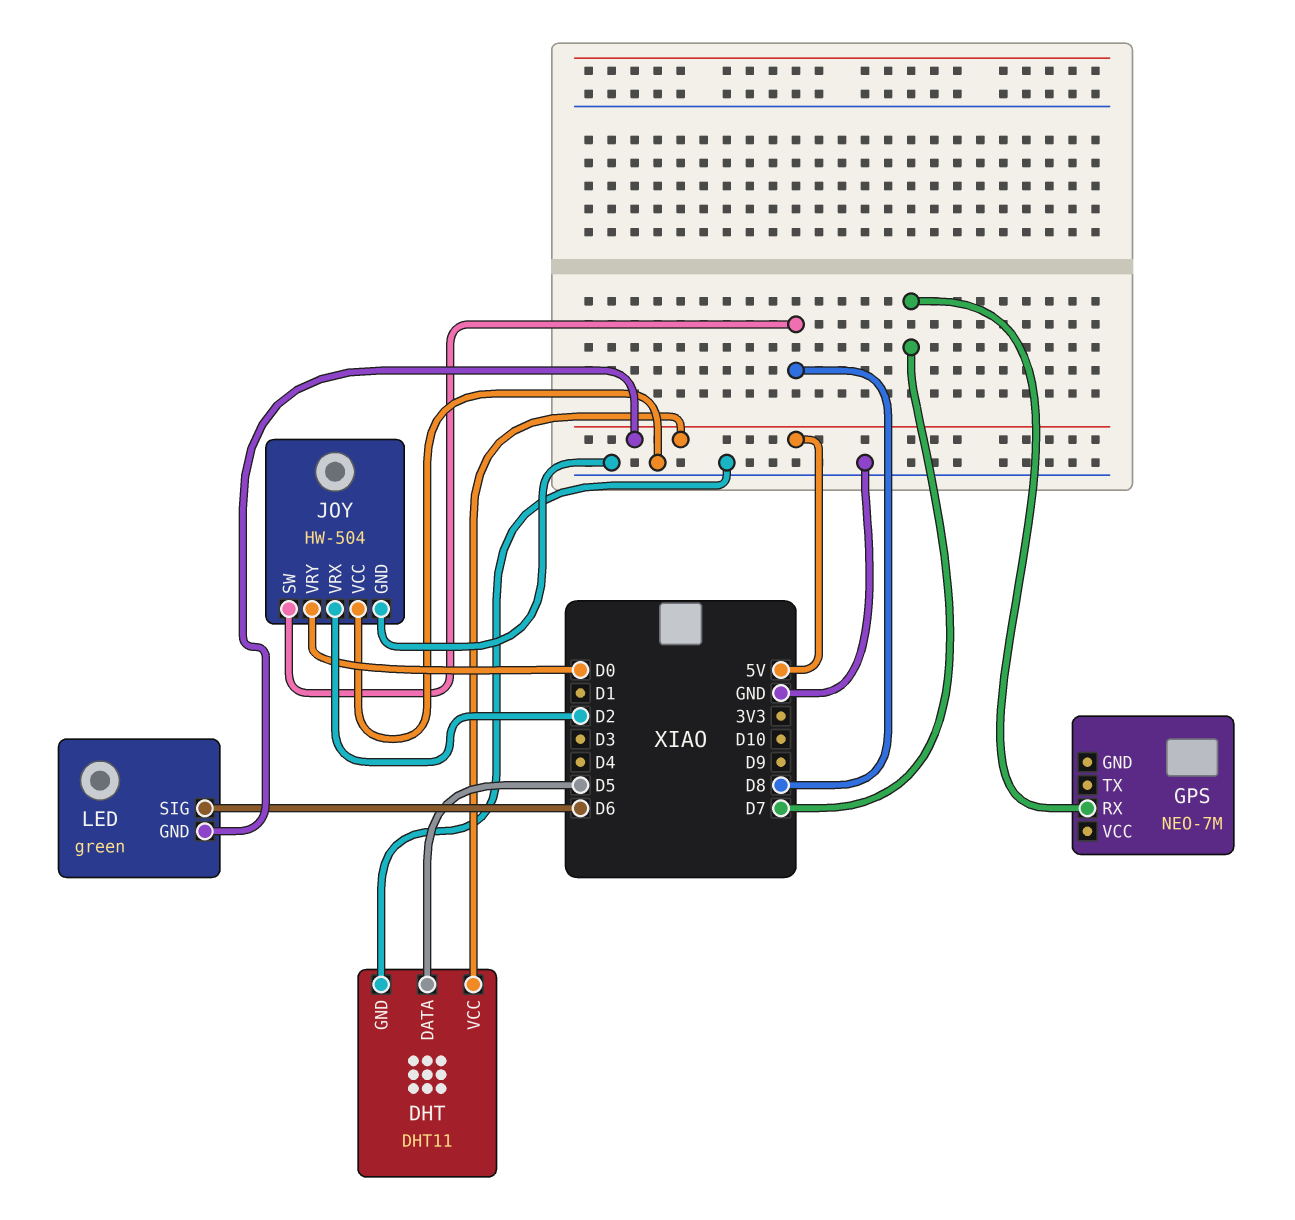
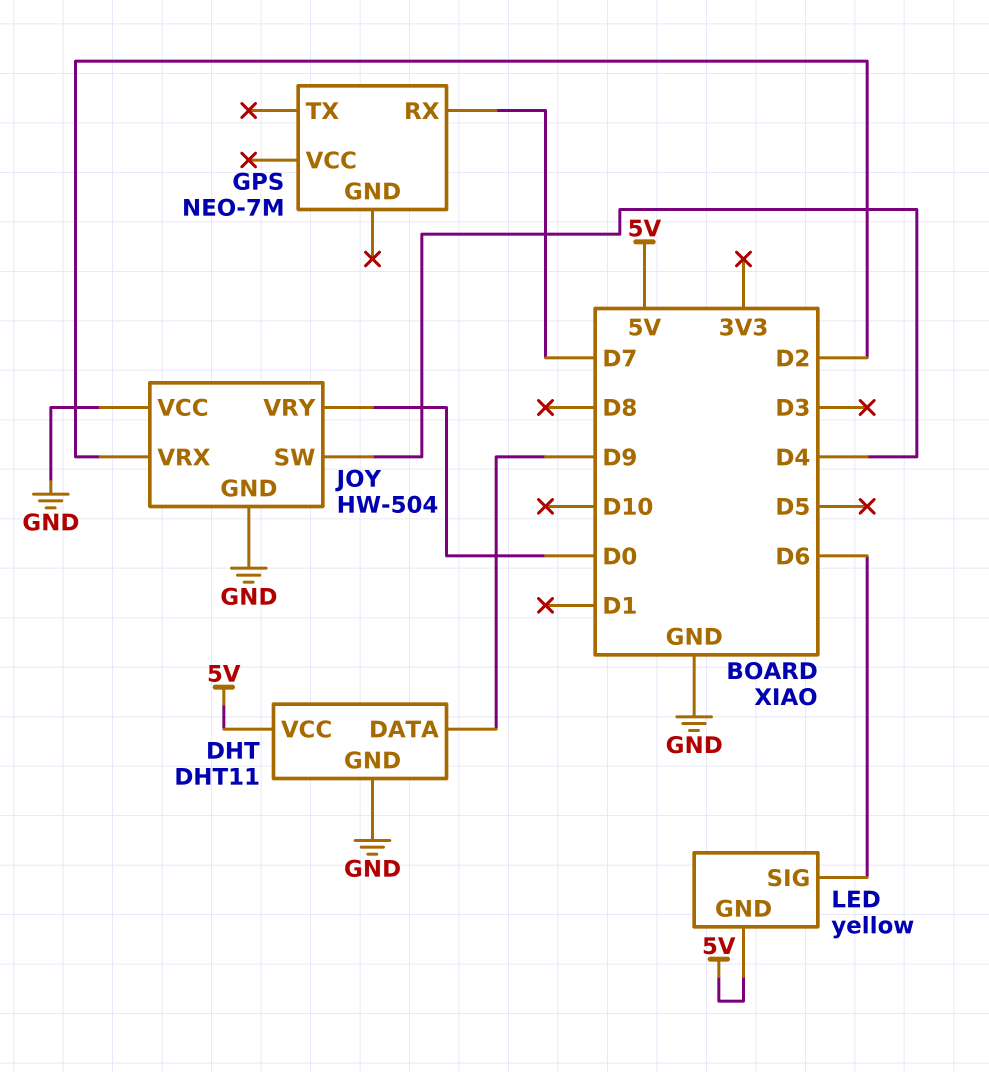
DHT pin DATA: D5 -> D9
JOY pin SW: D8 -> D4
LED: green -> yellow

